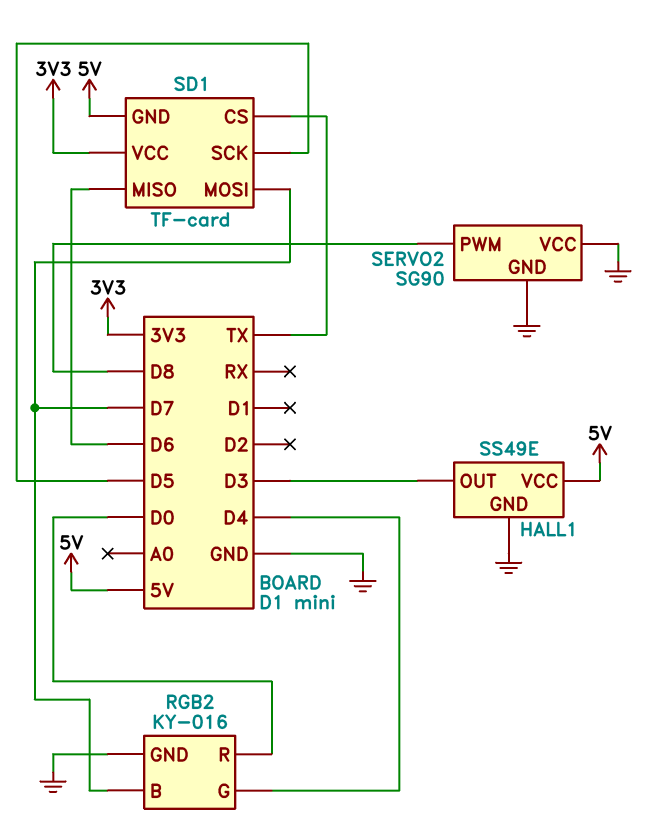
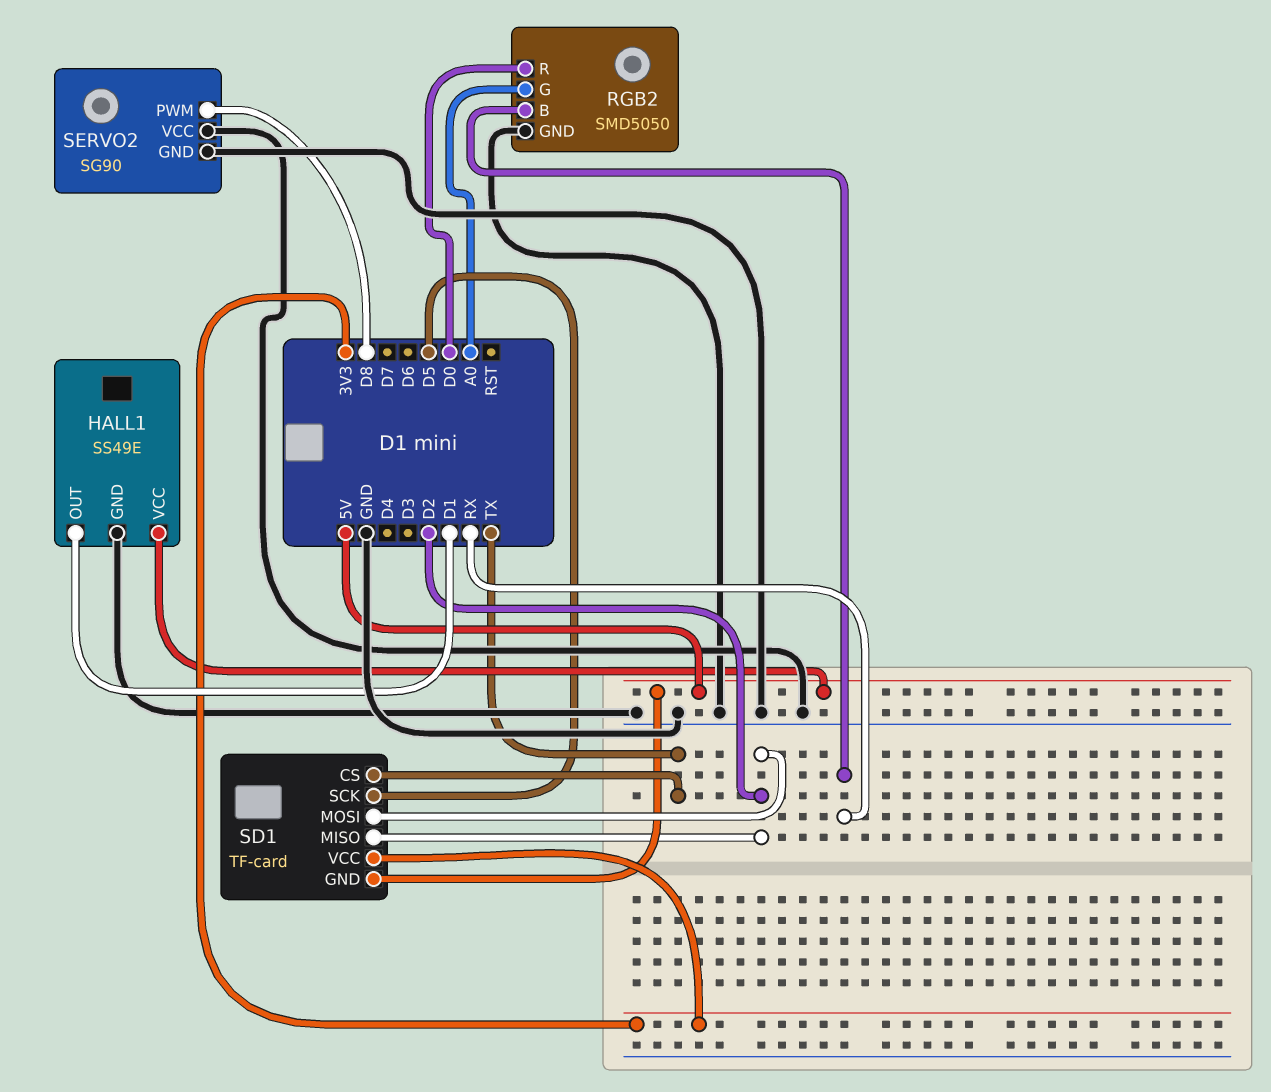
HALL1 pin OUT: D3 -> D1
RGB2: KY-016 -> SMD5050
RGB2 pin B: D7 -> RX
RGB2 pin G: D4 -> A0
SD1 pin MISO: D6 -> D2
SD1 pin MOSI: D7 -> D2

